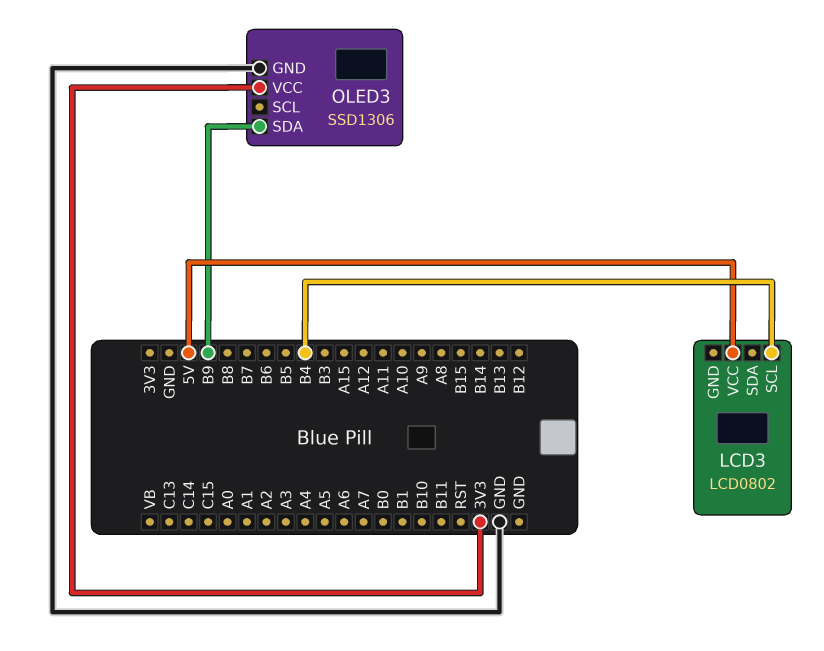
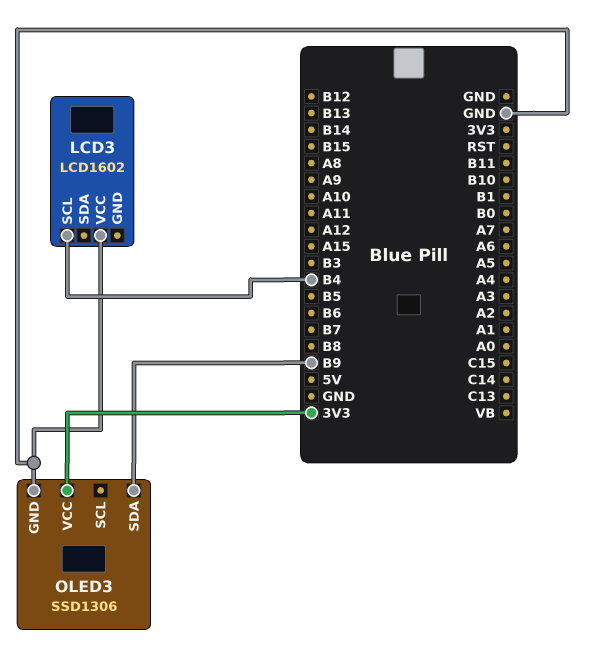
LCD3: LCD0802 -> LCD1602
LCD3 pin VCC: 5V -> GND

